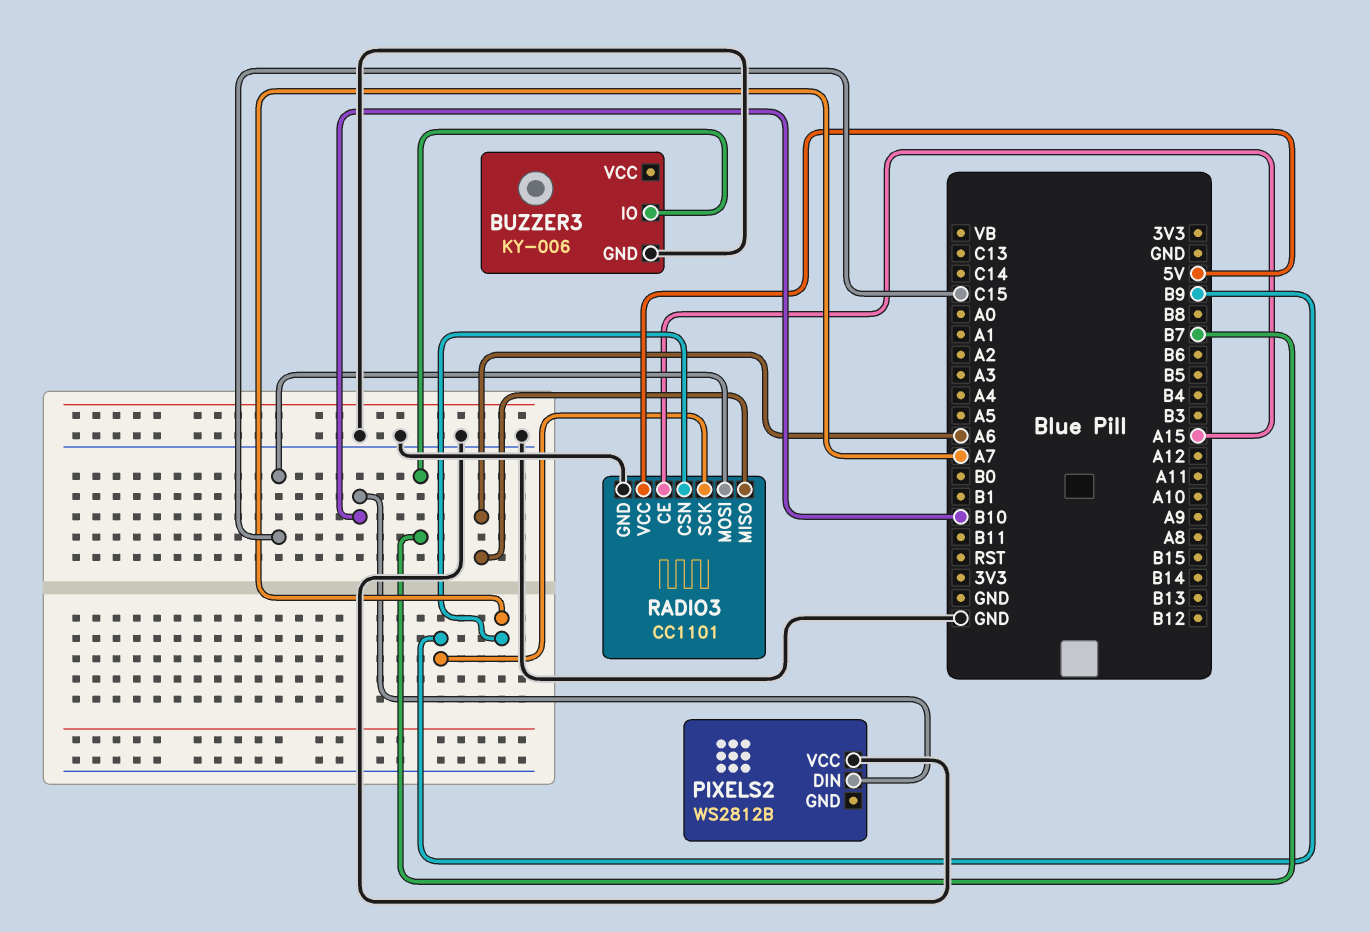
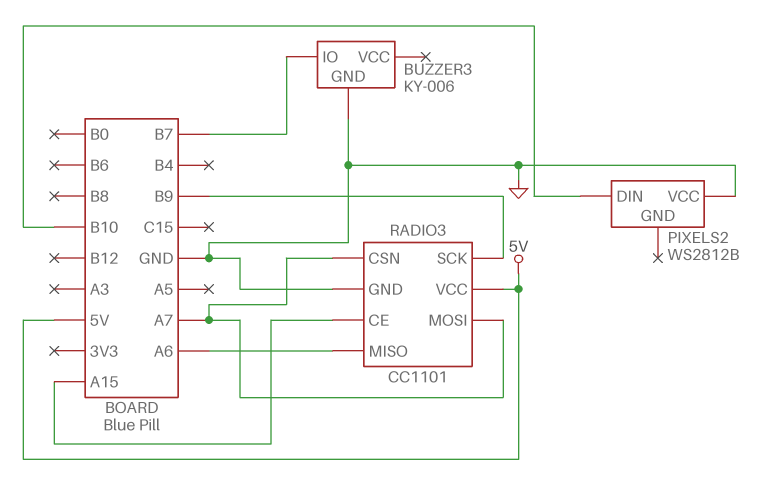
RADIO3 pin MOSI: C15 -> A7

